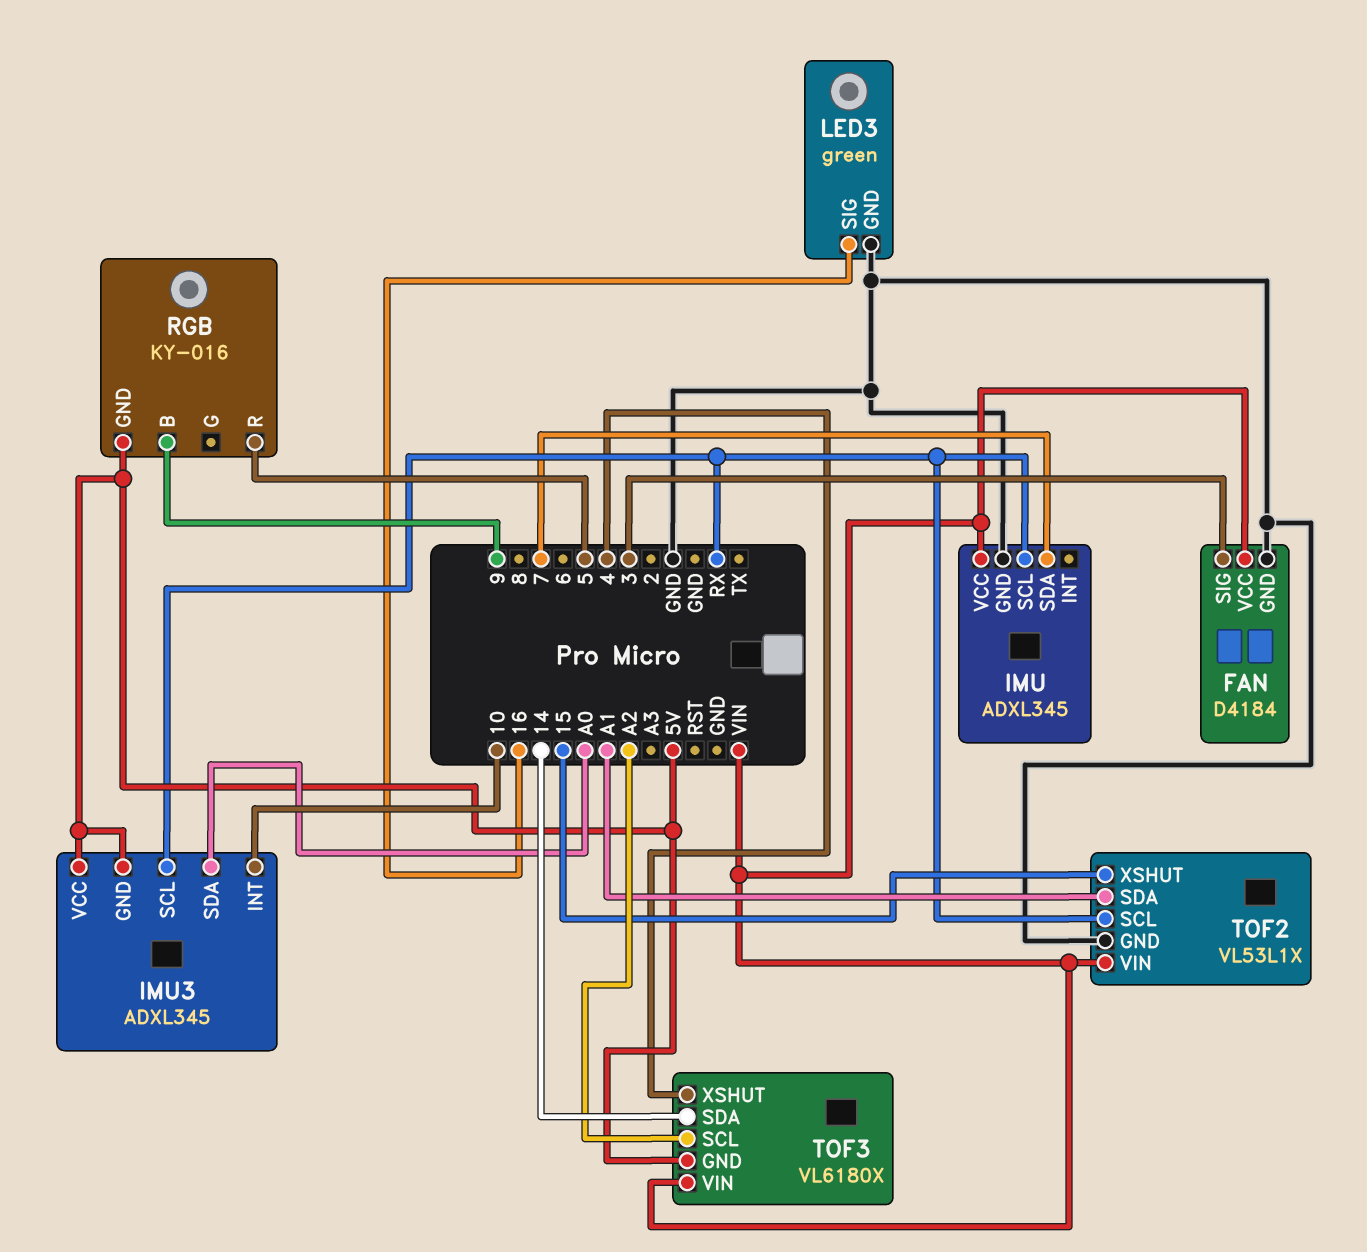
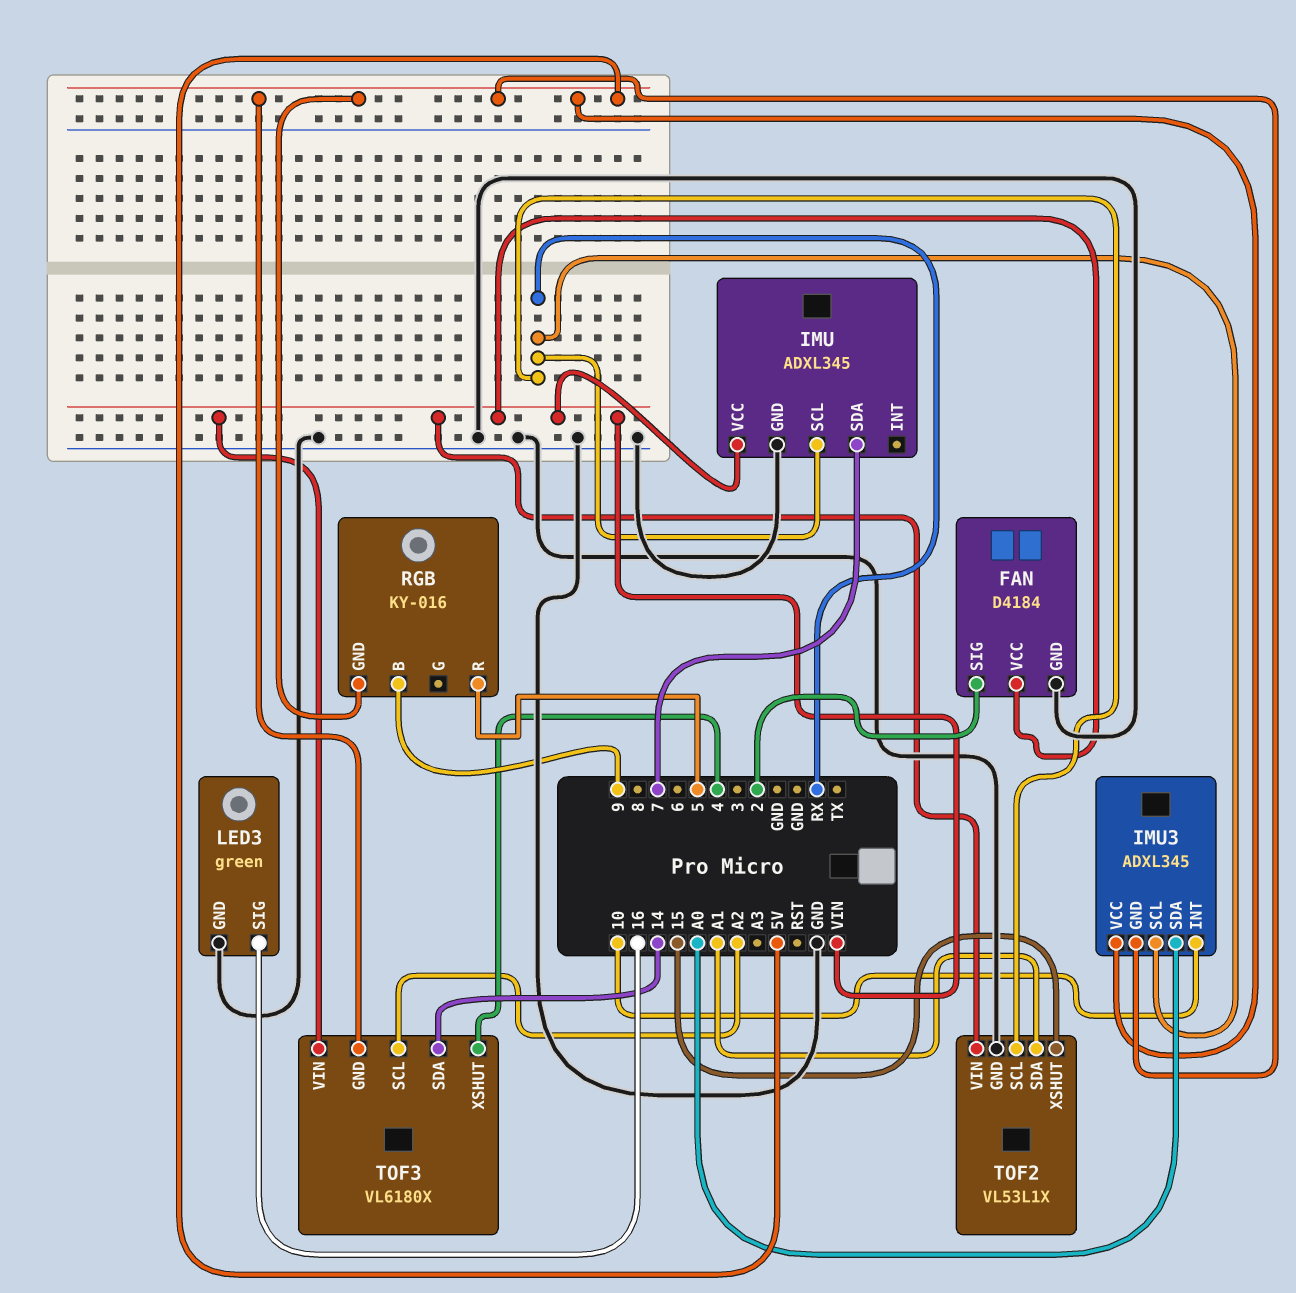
FAN pin SIG: 3 -> 2

